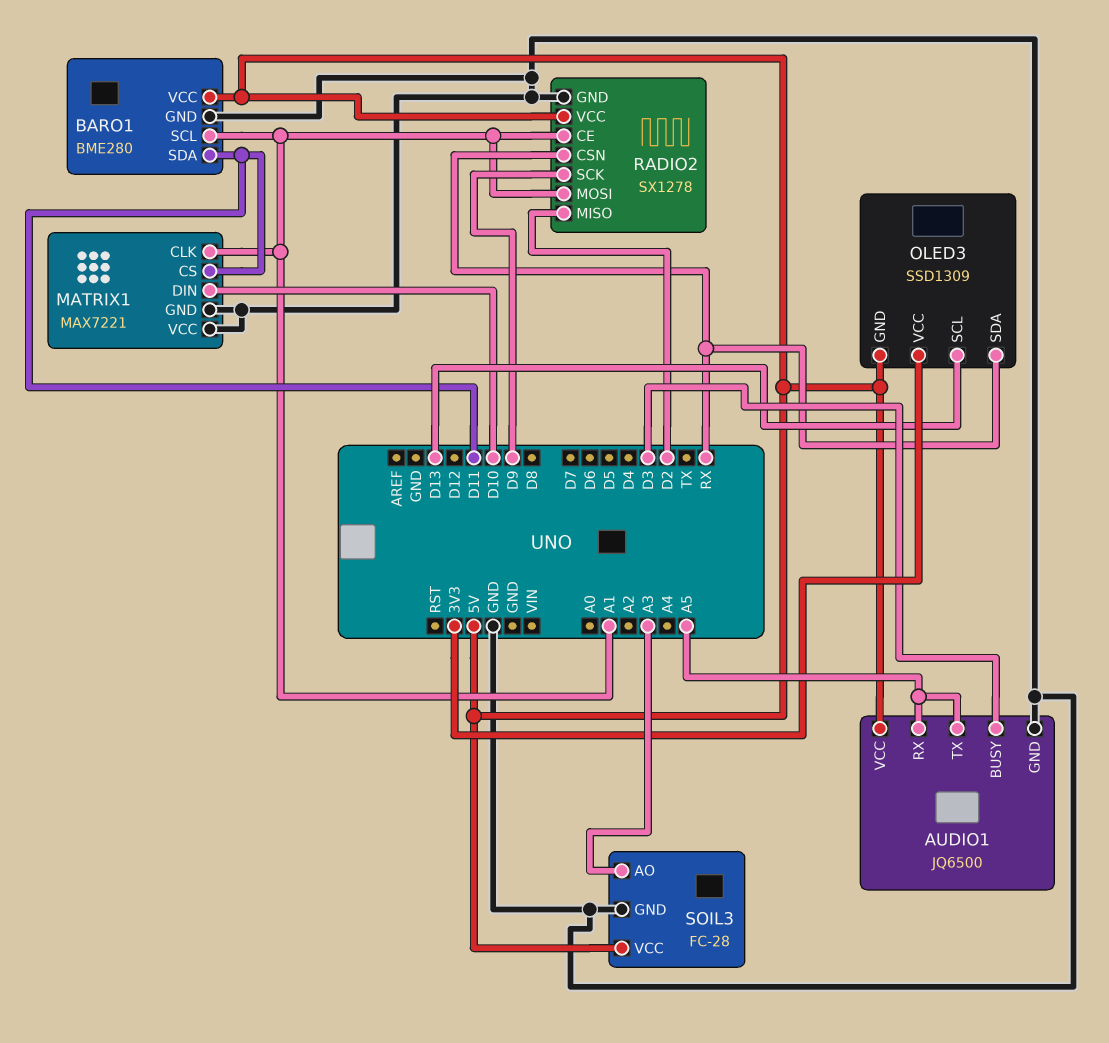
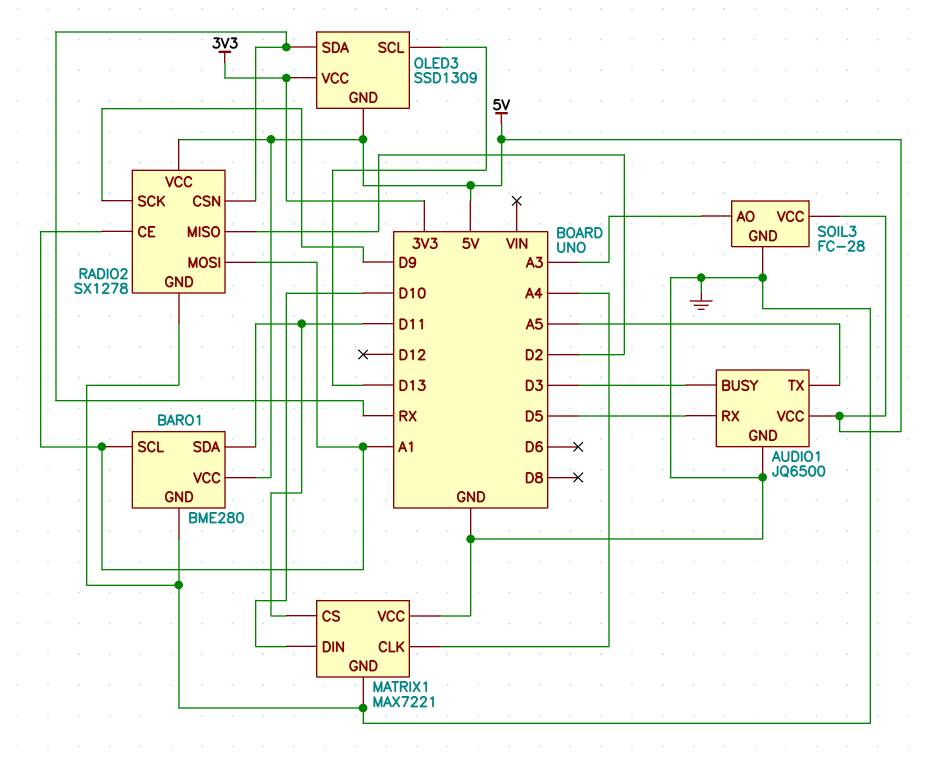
AUDIO1 pin RX: A5 -> D5
MATRIX1 pin CLK: A1 -> A4

